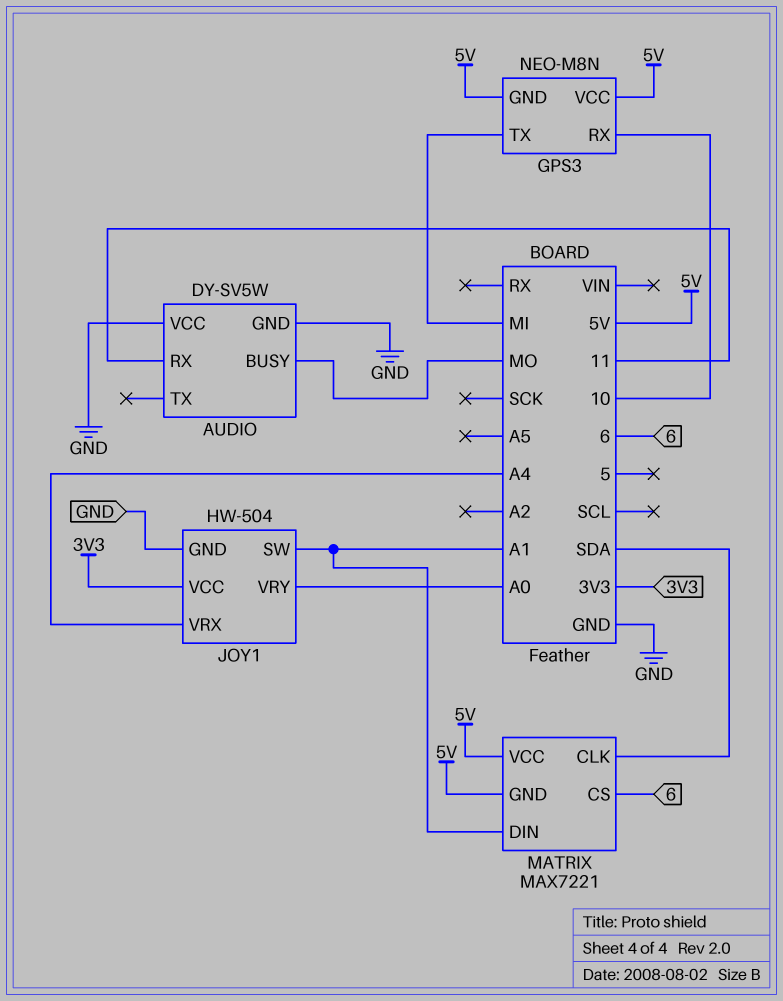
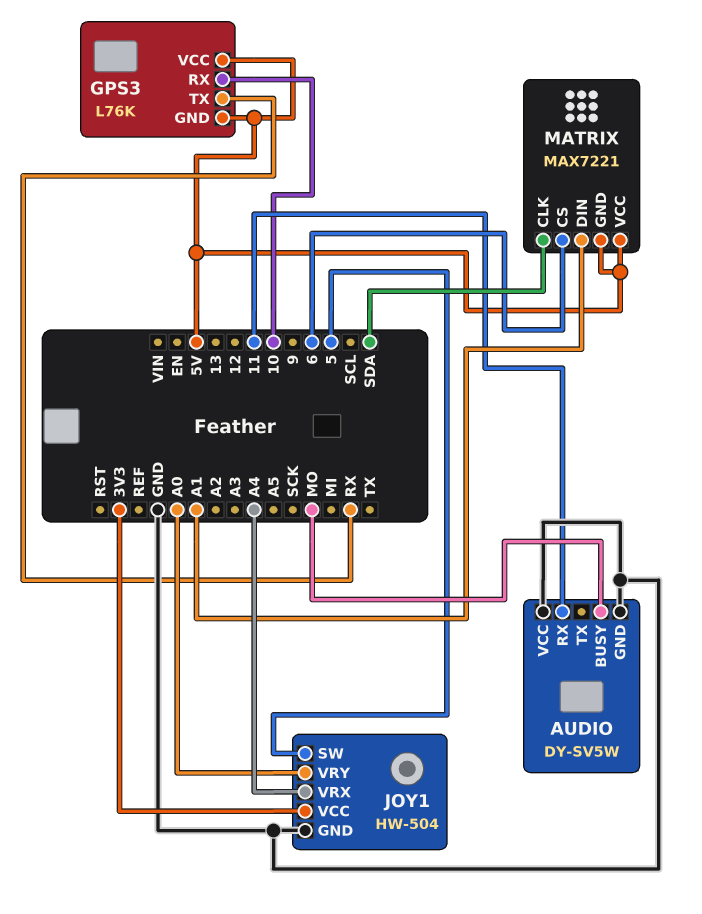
GPS3: NEO-M8N -> L76K
GPS3 pin TX: MI -> RX
JOY1 pin SW: A1 -> 5

